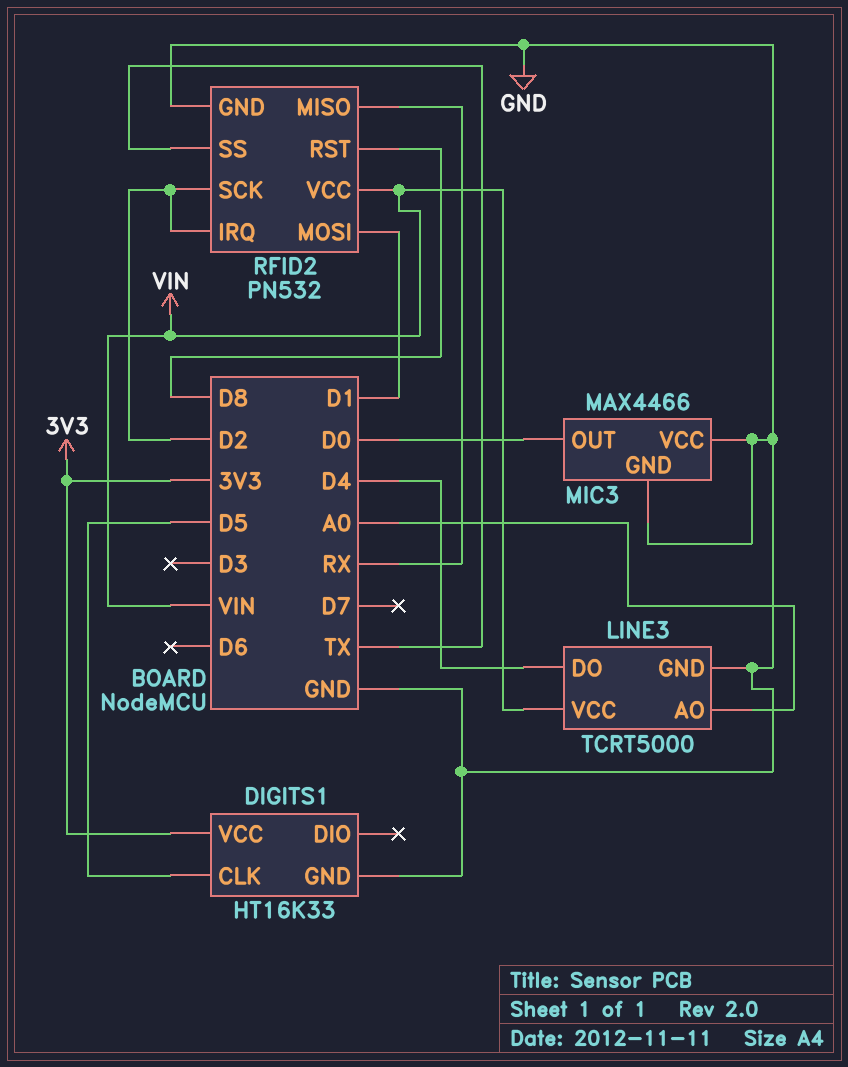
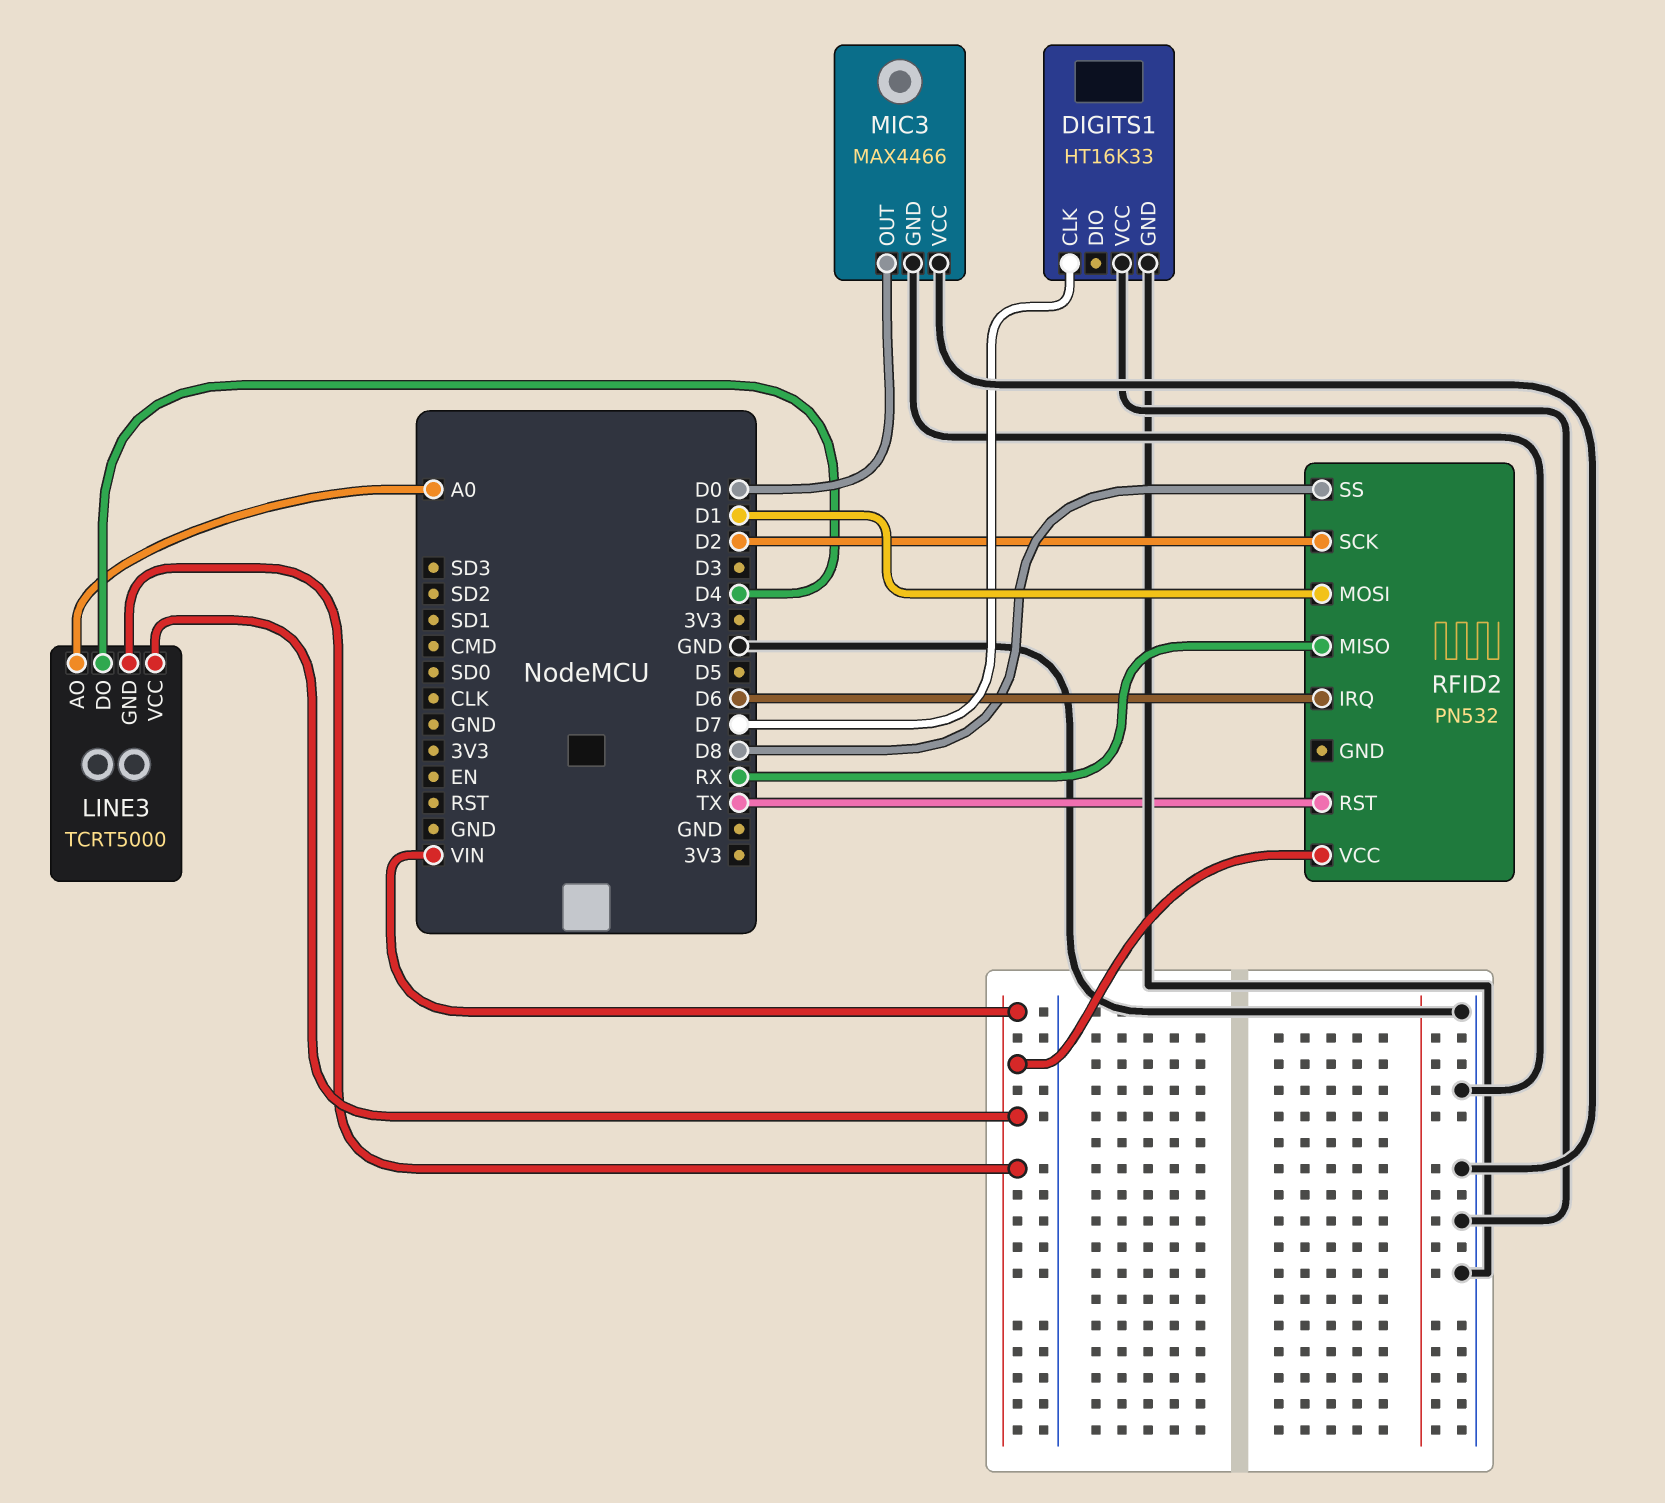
DIGITS1 pin CLK: D5 -> D7
DIGITS1 pin VCC: 3V3 -> GND
LINE3 pin GND: GND -> VIN
RFID2 pin GND: GND -> none
RFID2 pin IRQ: D2 -> D6
RFID2 pin RST: D8 -> TX
RFID2 pin SS: TX -> D8

